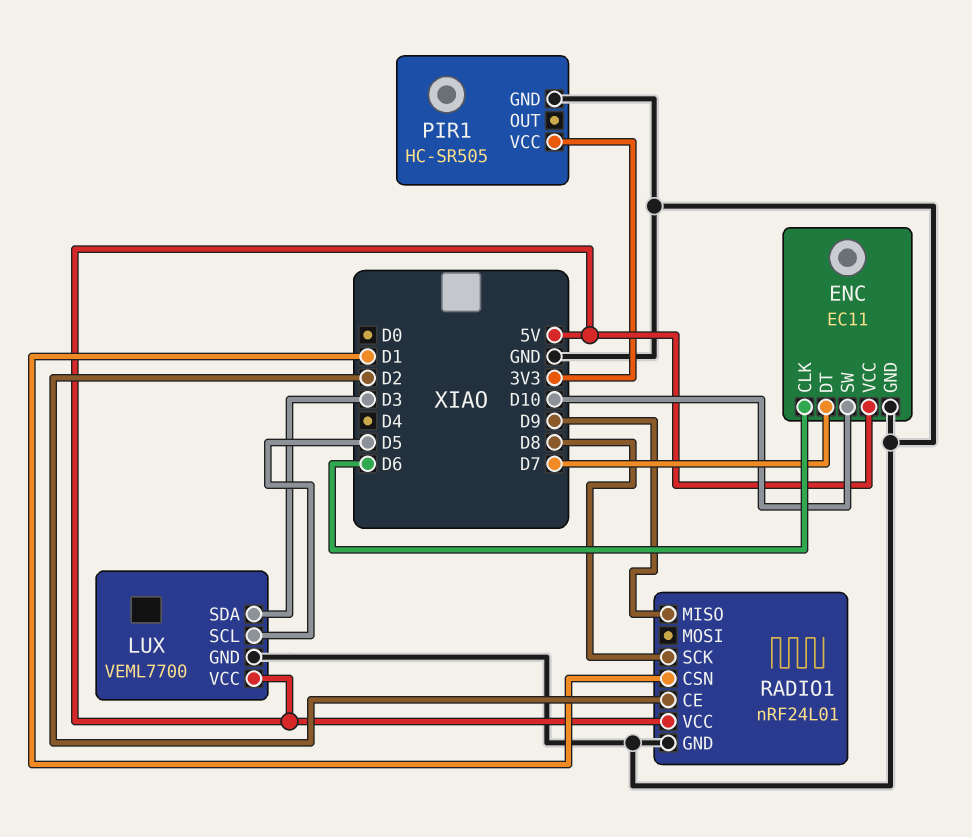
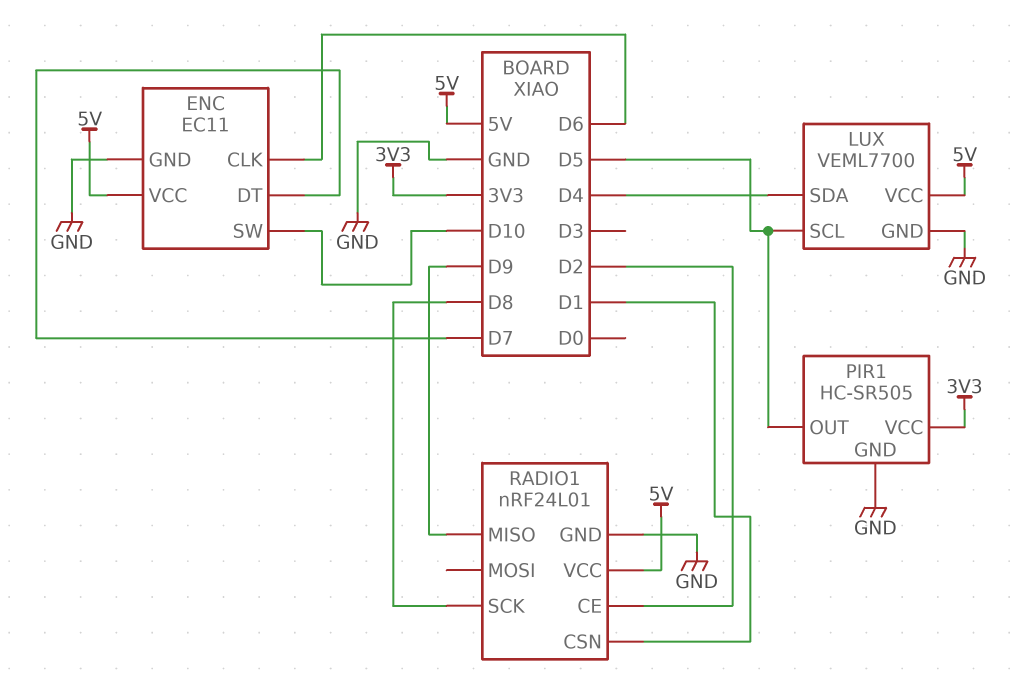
LUX pin SDA: D3 -> D4
PIR1 pin OUT: none -> D5

